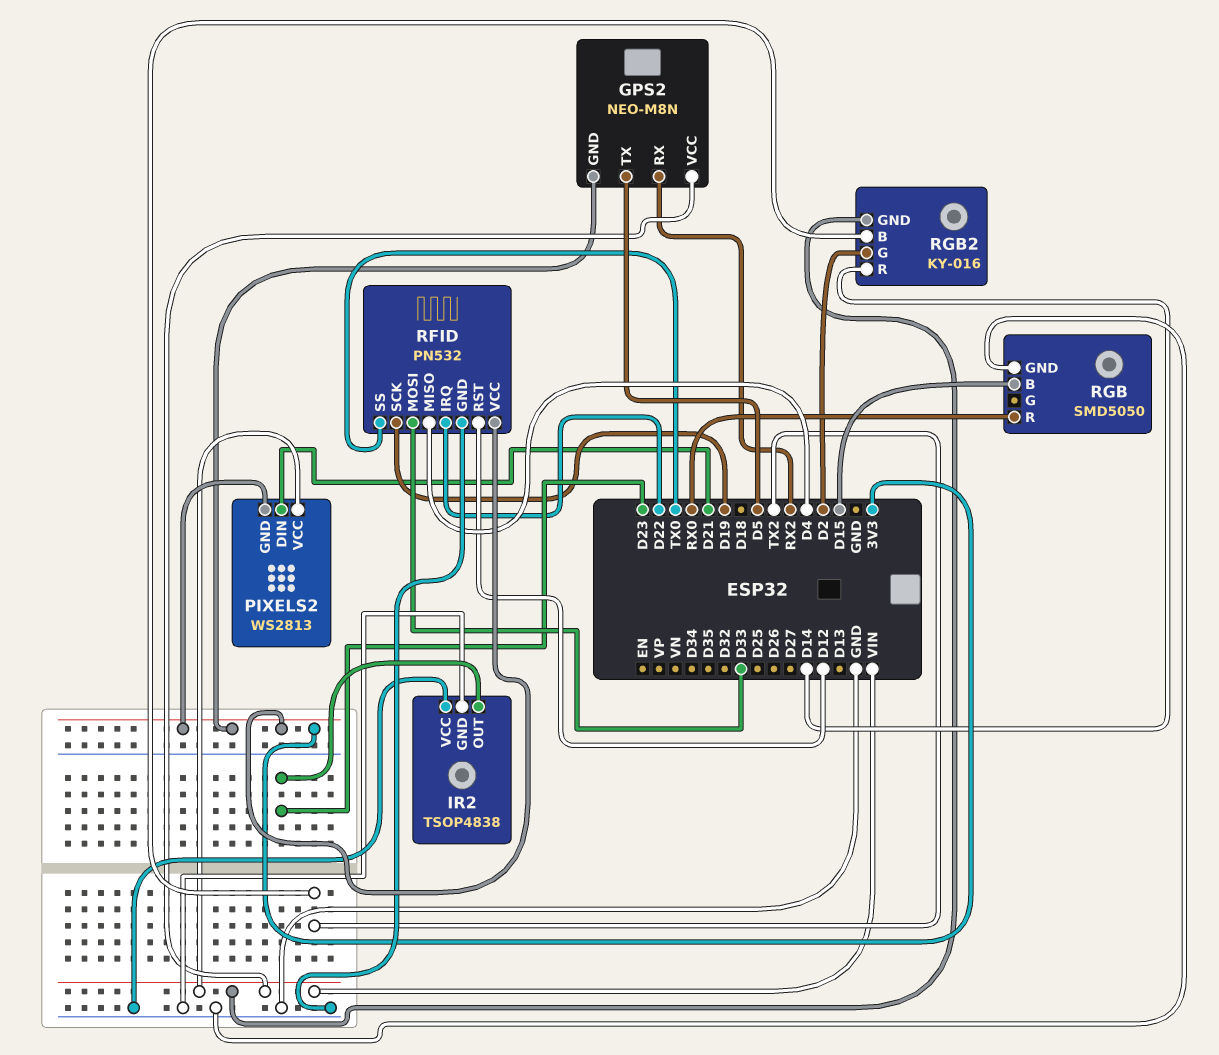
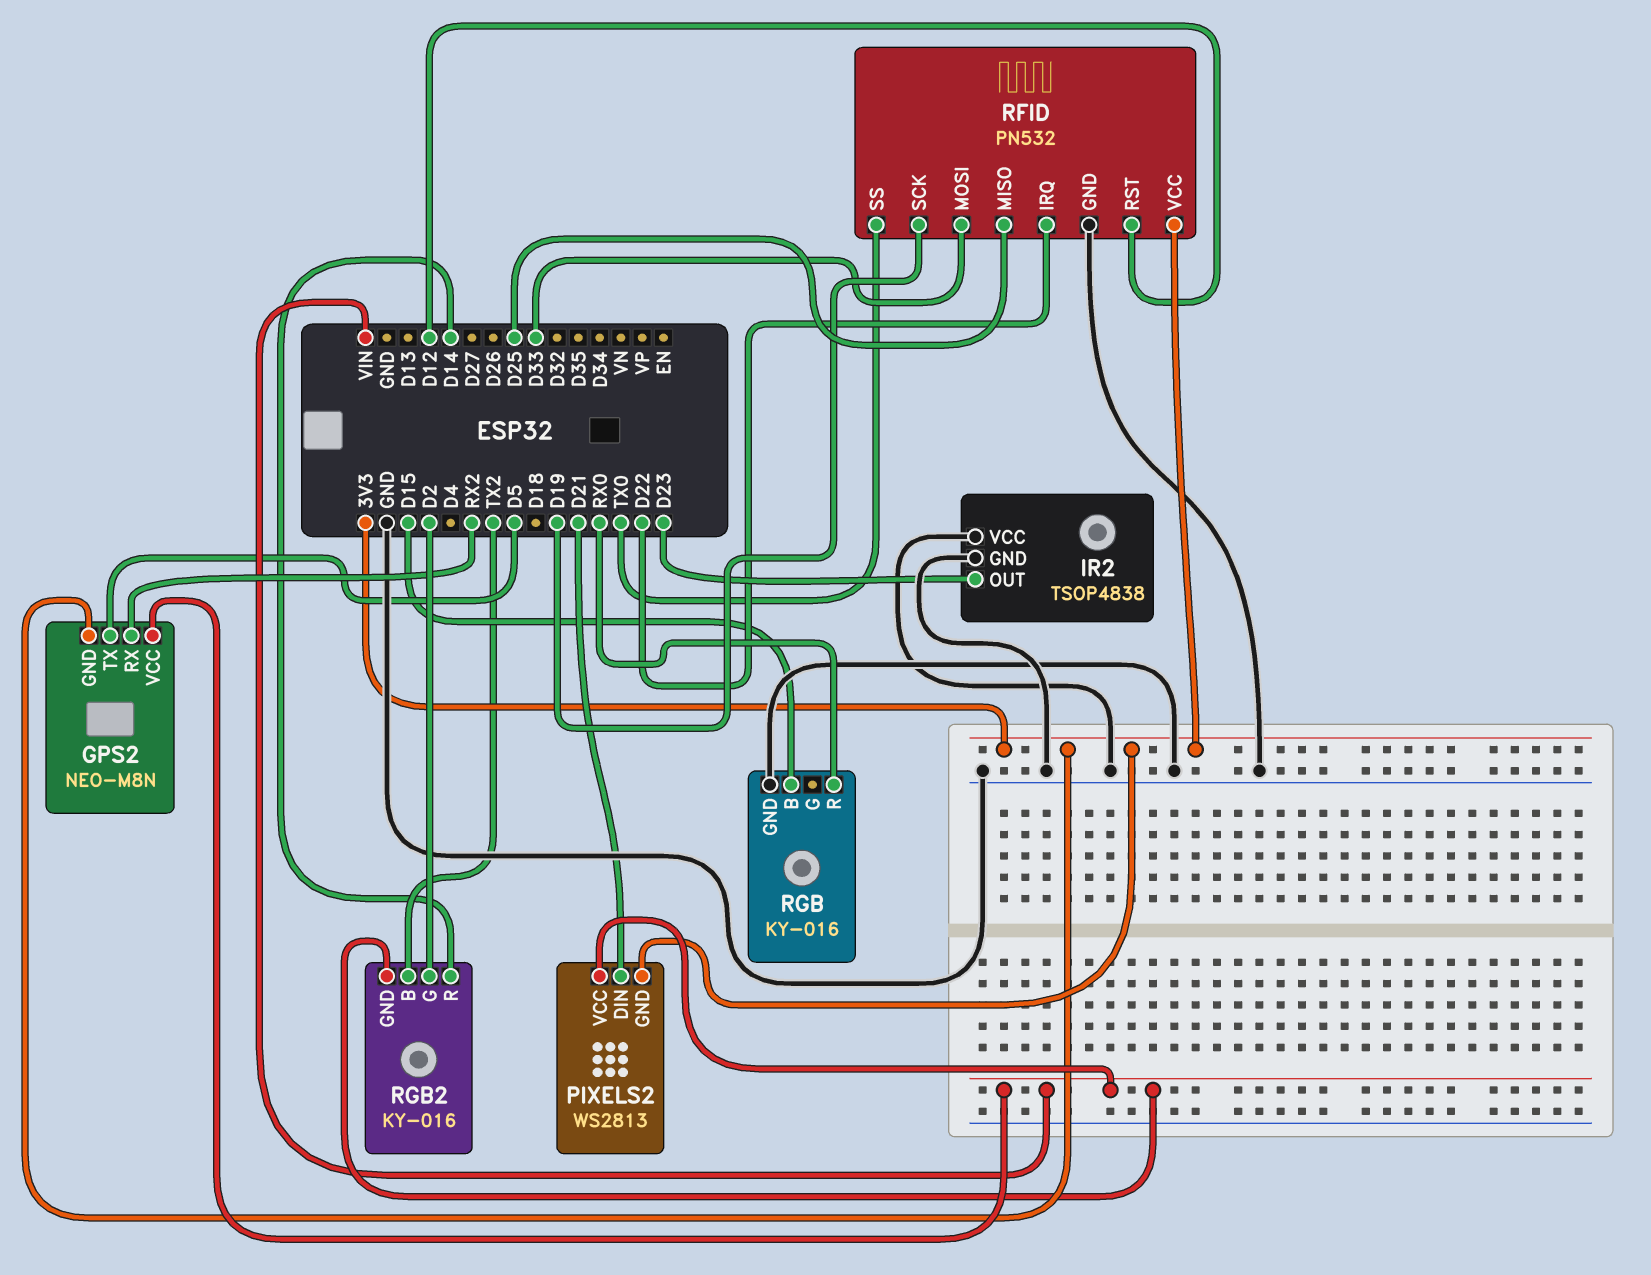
RFID pin MISO: D4 -> D25
RGB: SMD5050 -> KY-016

